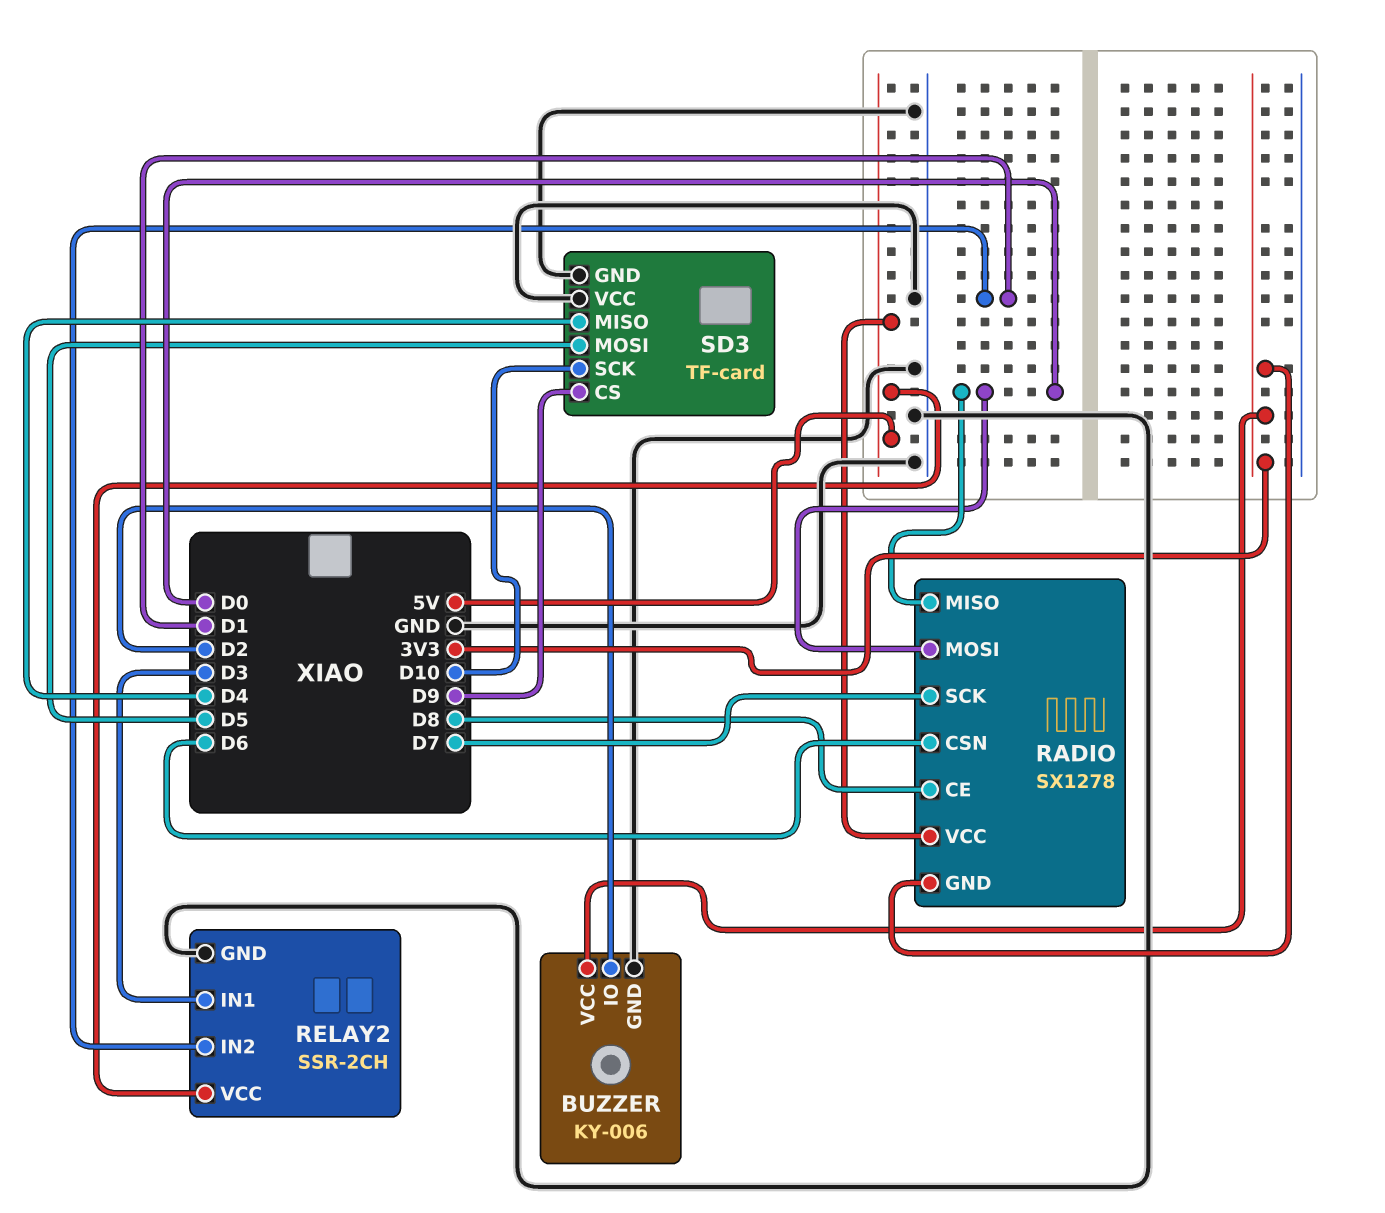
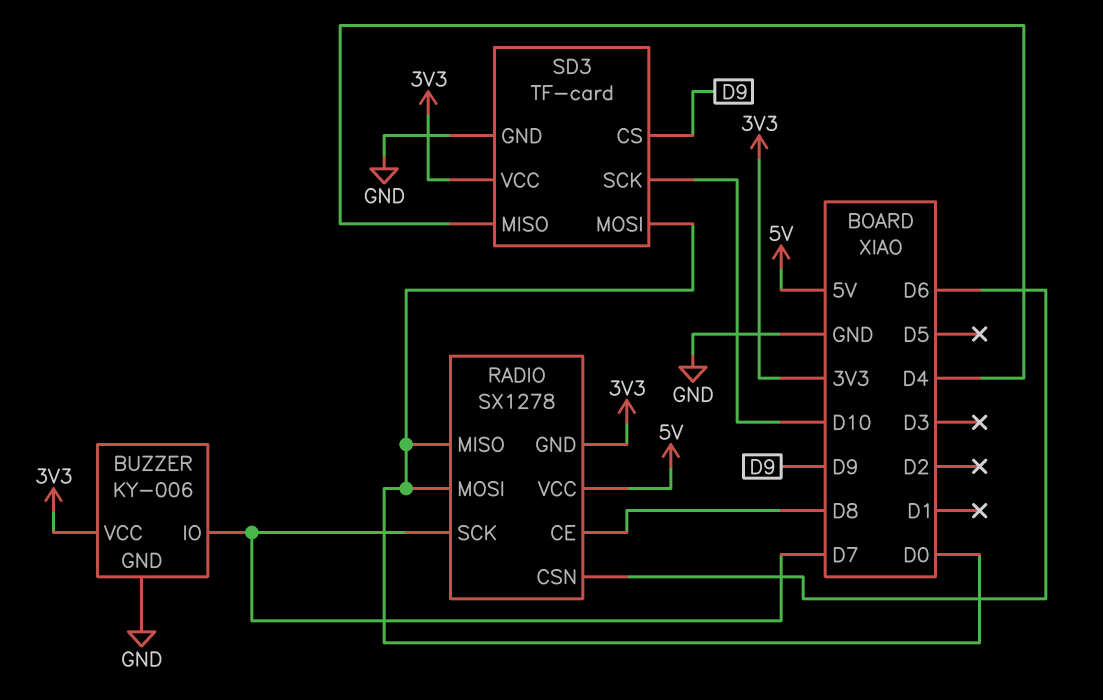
BUZZER pin IO: D2 -> D7
RELAY2: SSR-2CH -> none
RELAY2 pin GND: GND -> none
RELAY2 pin IN1: D3 -> none
RELAY2 pin IN2: D1 -> none
RELAY2 pin VCC: 5V -> none
SD3 pin MOSI: D5 -> D0
SD3 pin VCC: GND -> 3V3

